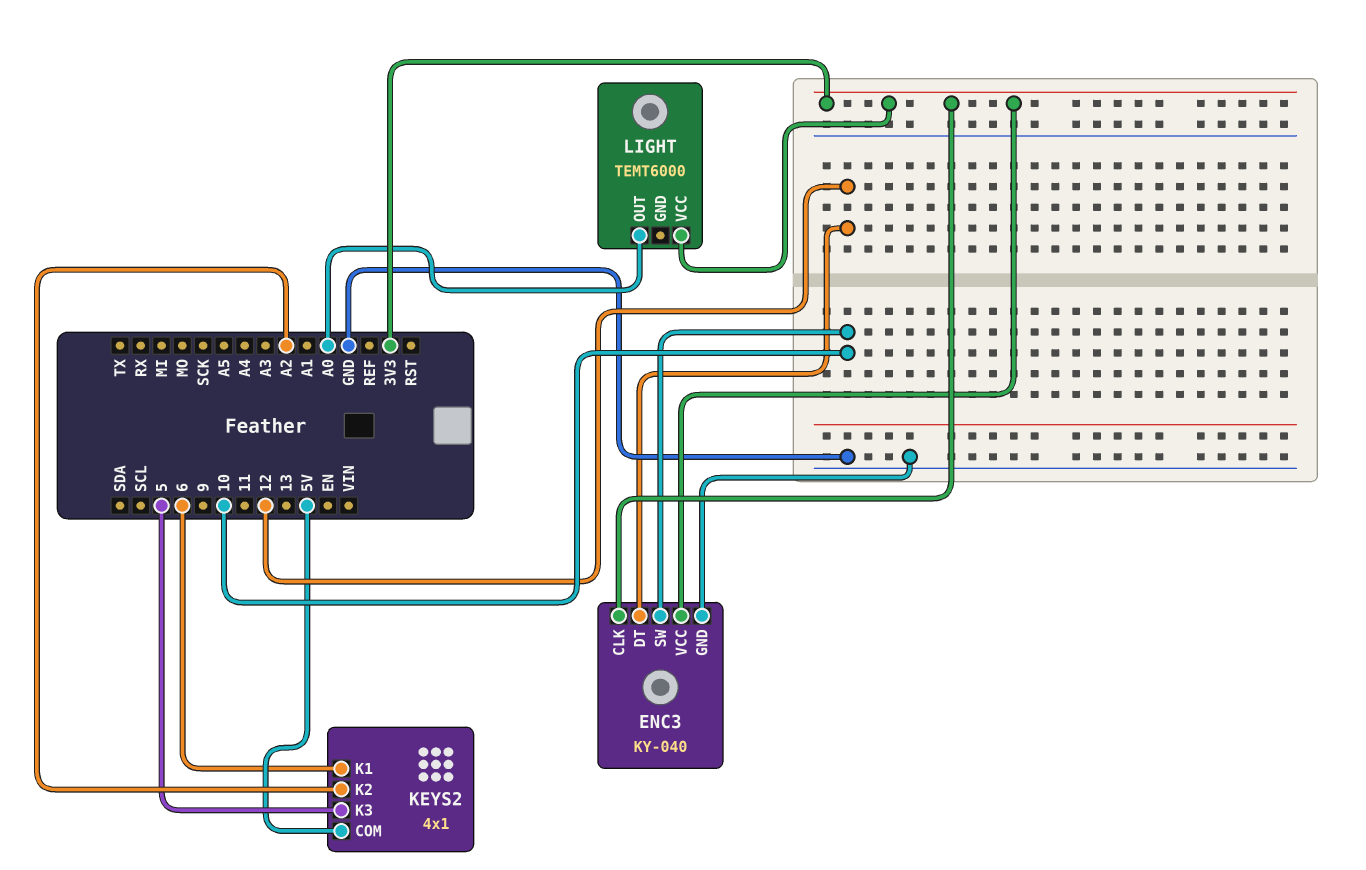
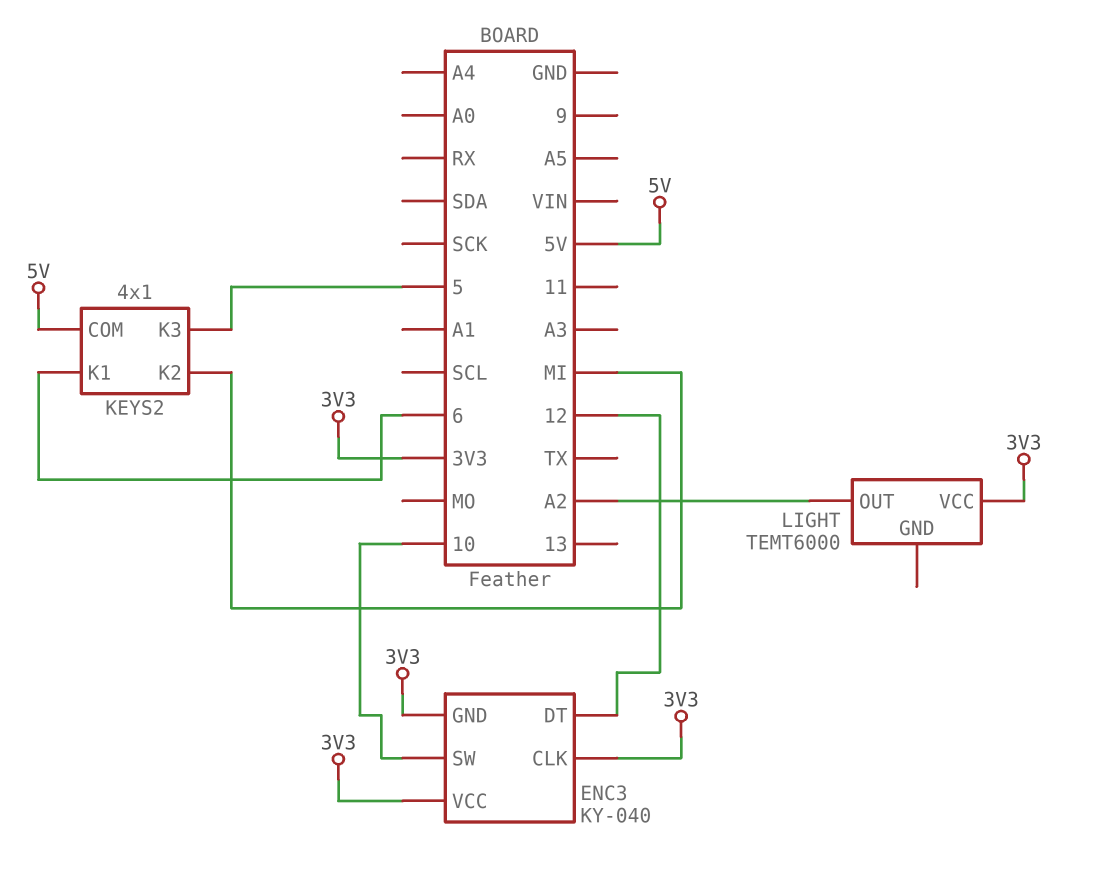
ENC3 pin GND: GND -> 3V3
KEYS2 pin K2: A2 -> MI
LIGHT pin OUT: A0 -> A2

